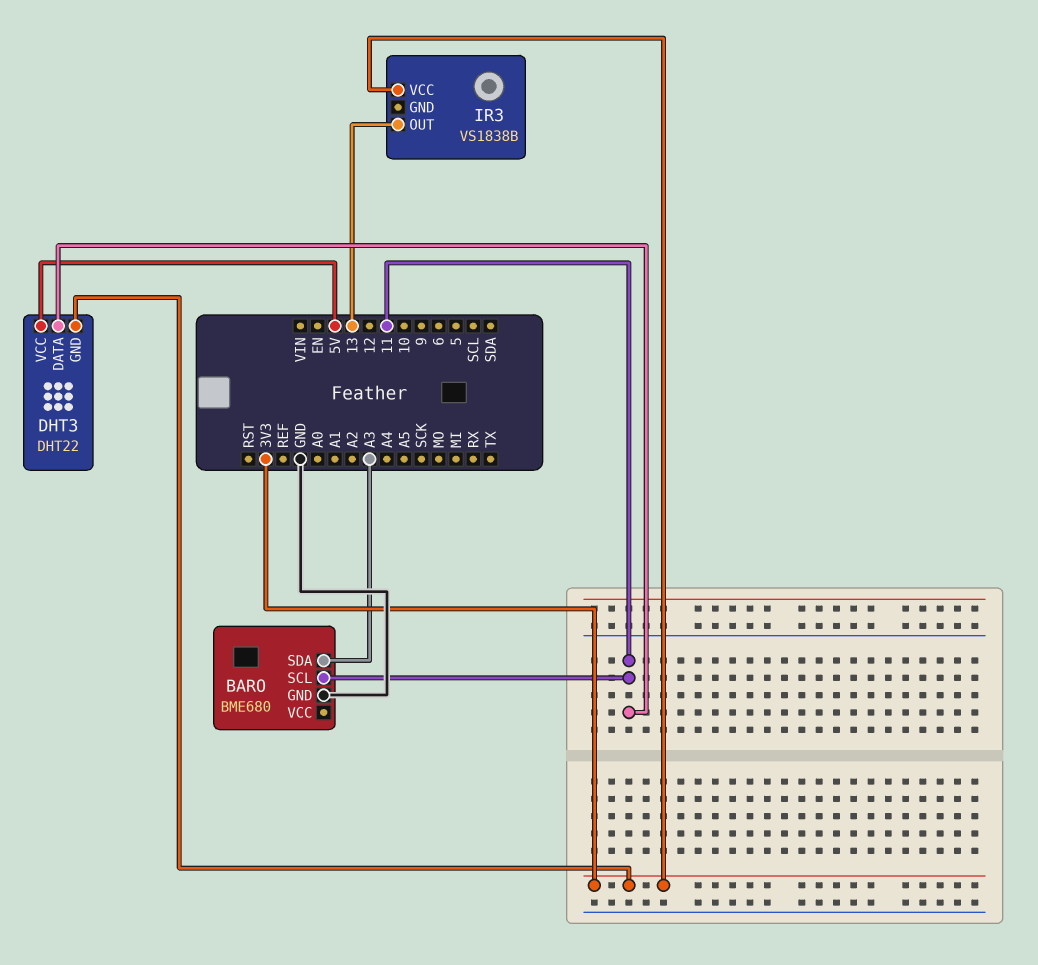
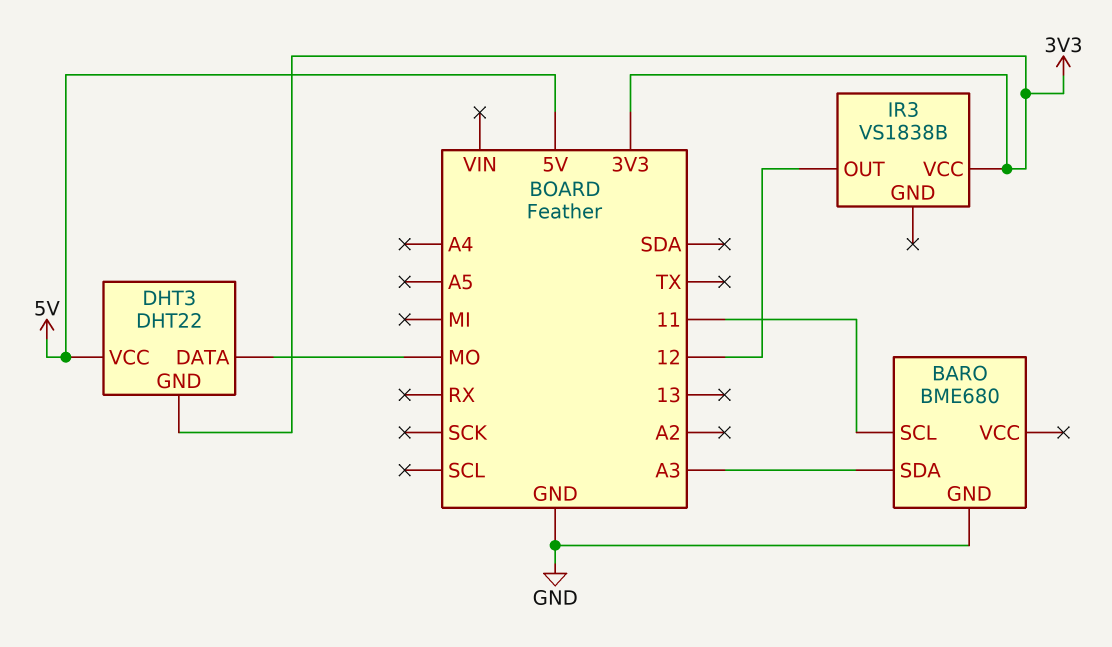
DHT3 pin DATA: 11 -> MO
IR3 pin OUT: 13 -> 12

